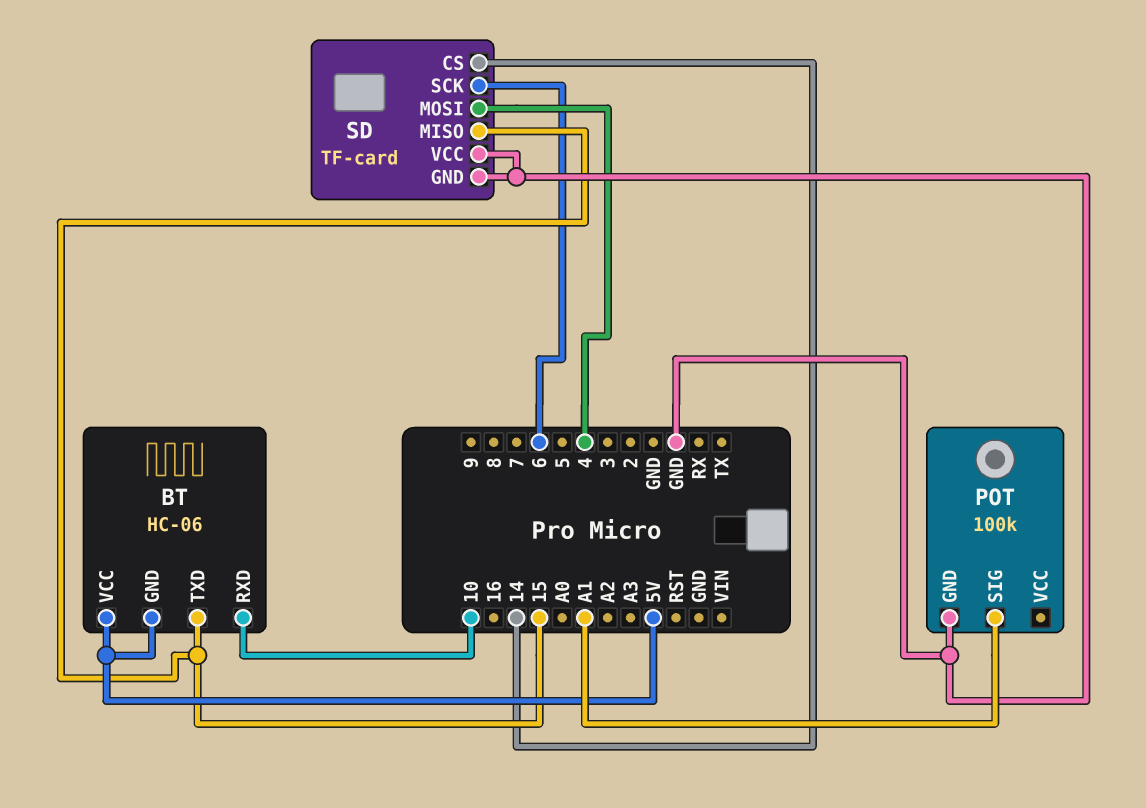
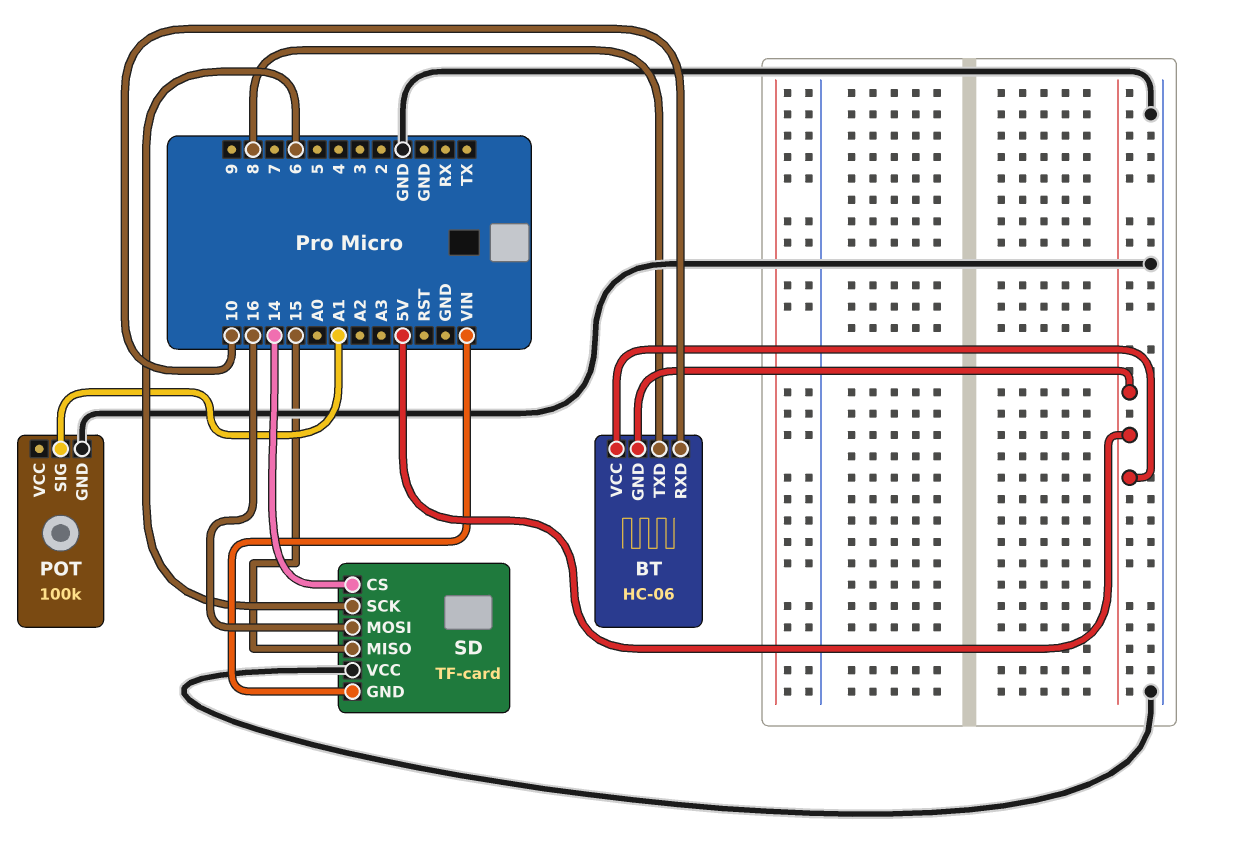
BT pin TXD: 15 -> 8
SD pin GND: GND -> VIN
SD pin MOSI: 4 -> 16

